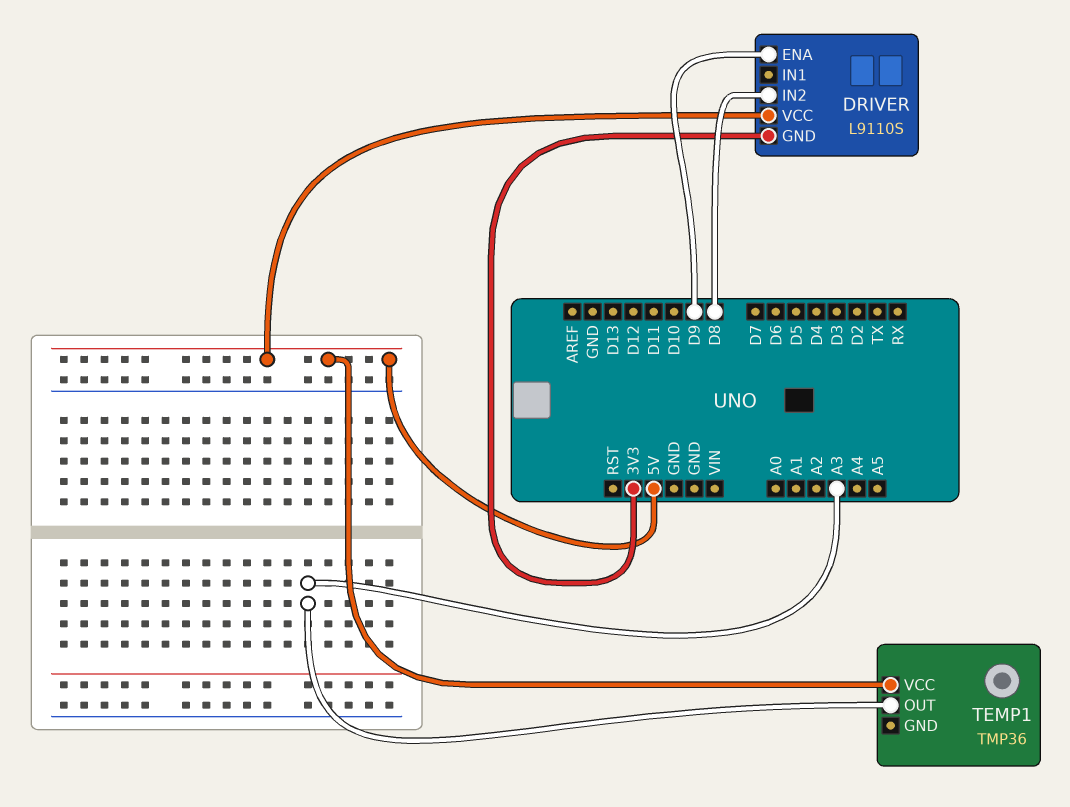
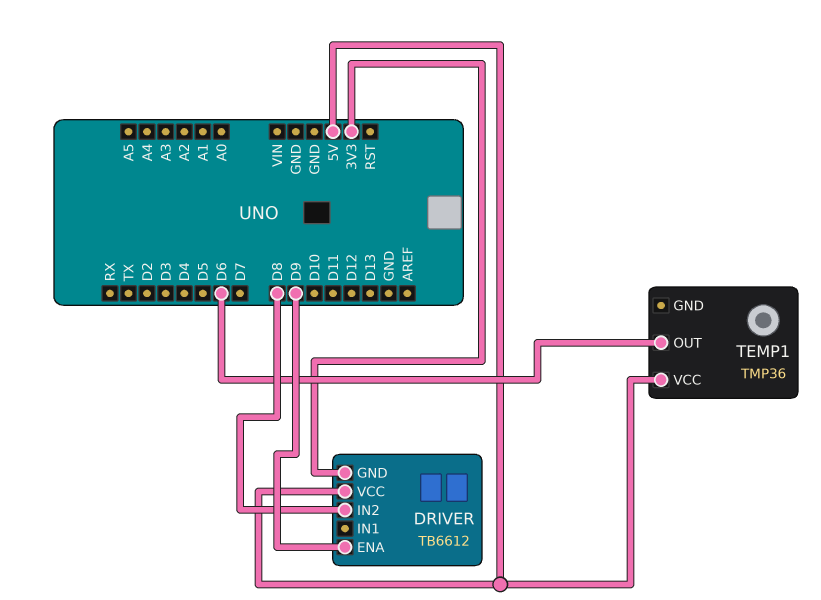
DRIVER: L9110S -> TB6612
TEMP1 pin OUT: A3 -> D6

